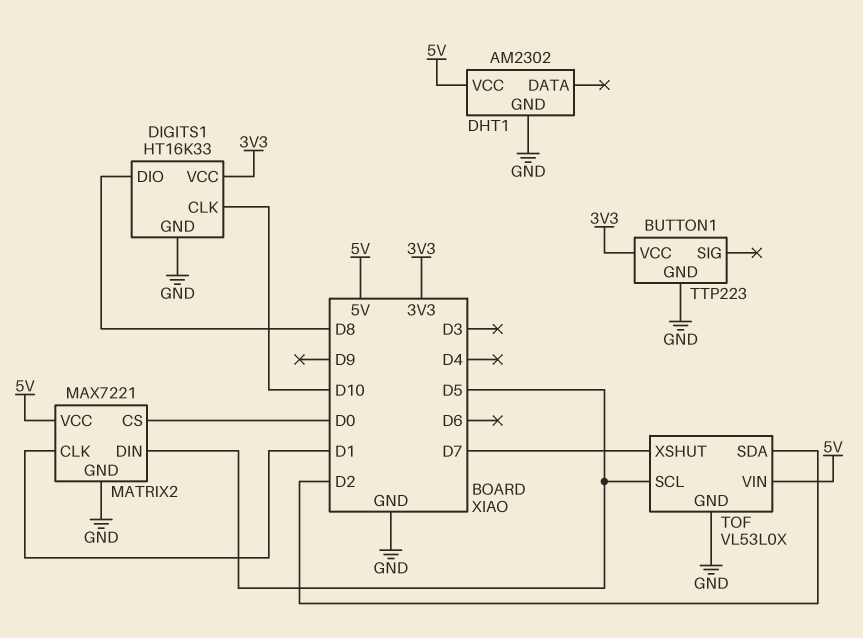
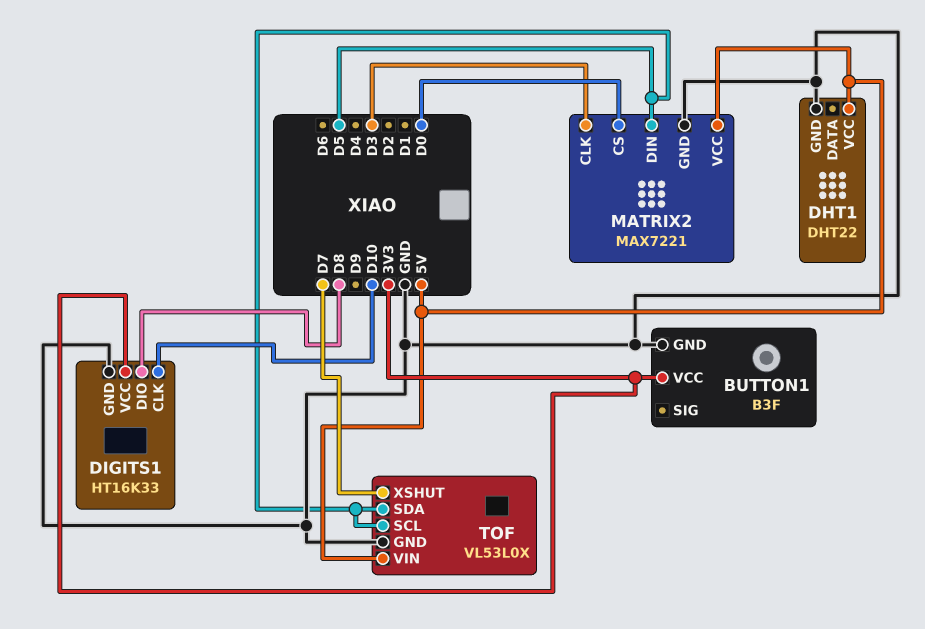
BUTTON1: TTP223 -> B3F
DHT1: AM2302 -> DHT22
MATRIX2 pin CLK: D1 -> D3
TOF pin SDA: D2 -> D5

